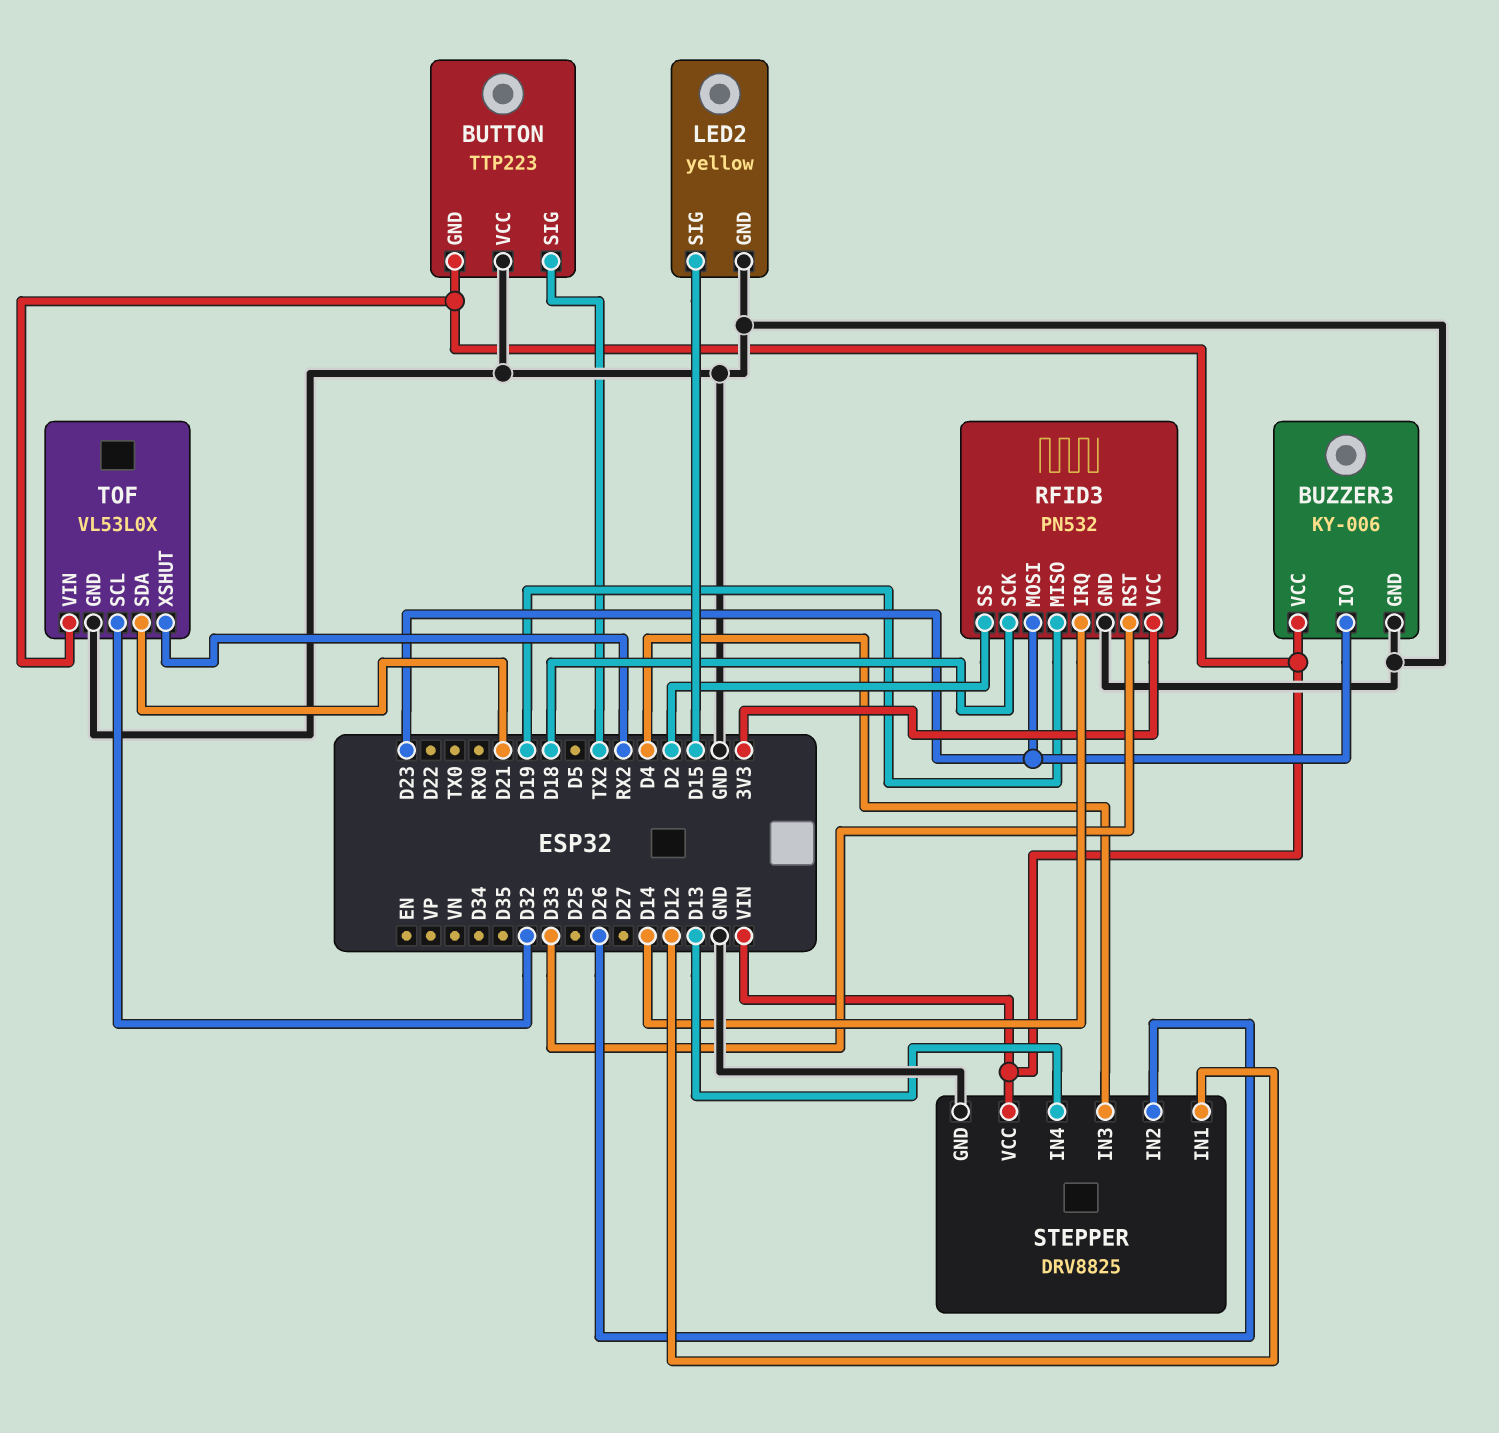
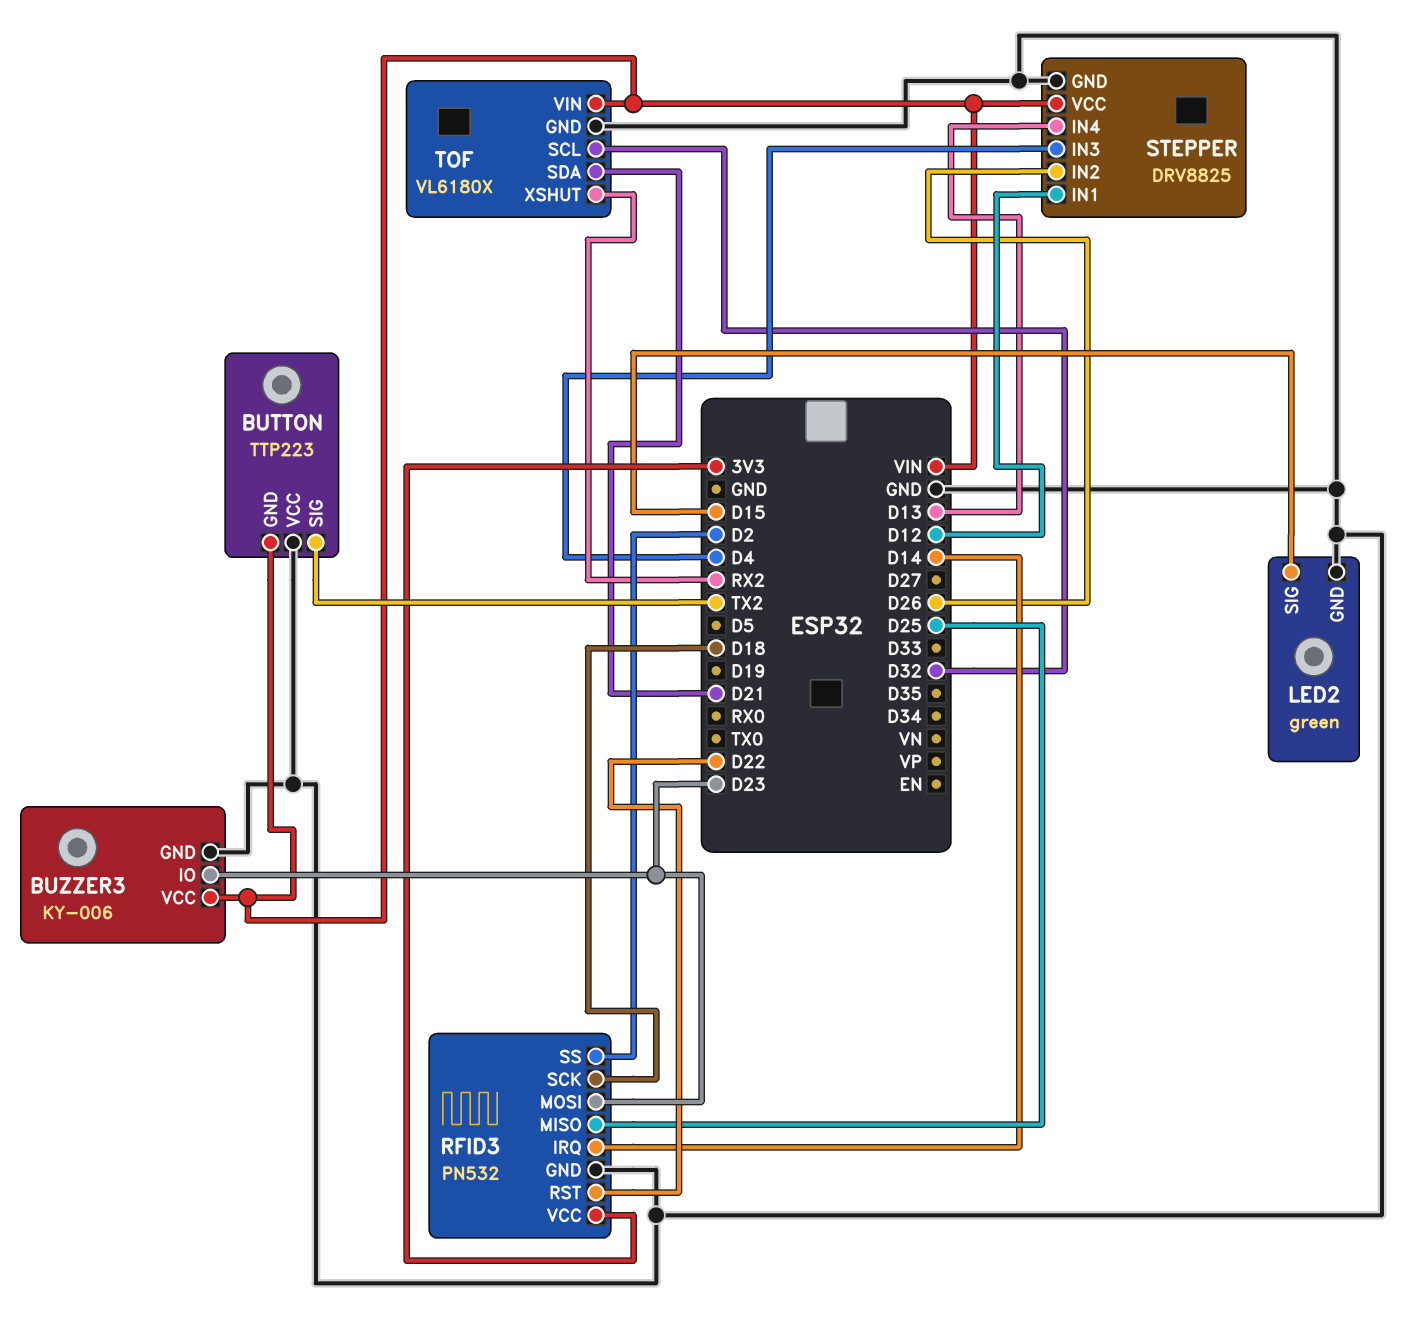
LED2: yellow -> green
RFID3 pin MISO: D19 -> D25
RFID3 pin RST: D33 -> D22
TOF: VL53L0X -> VL6180X

